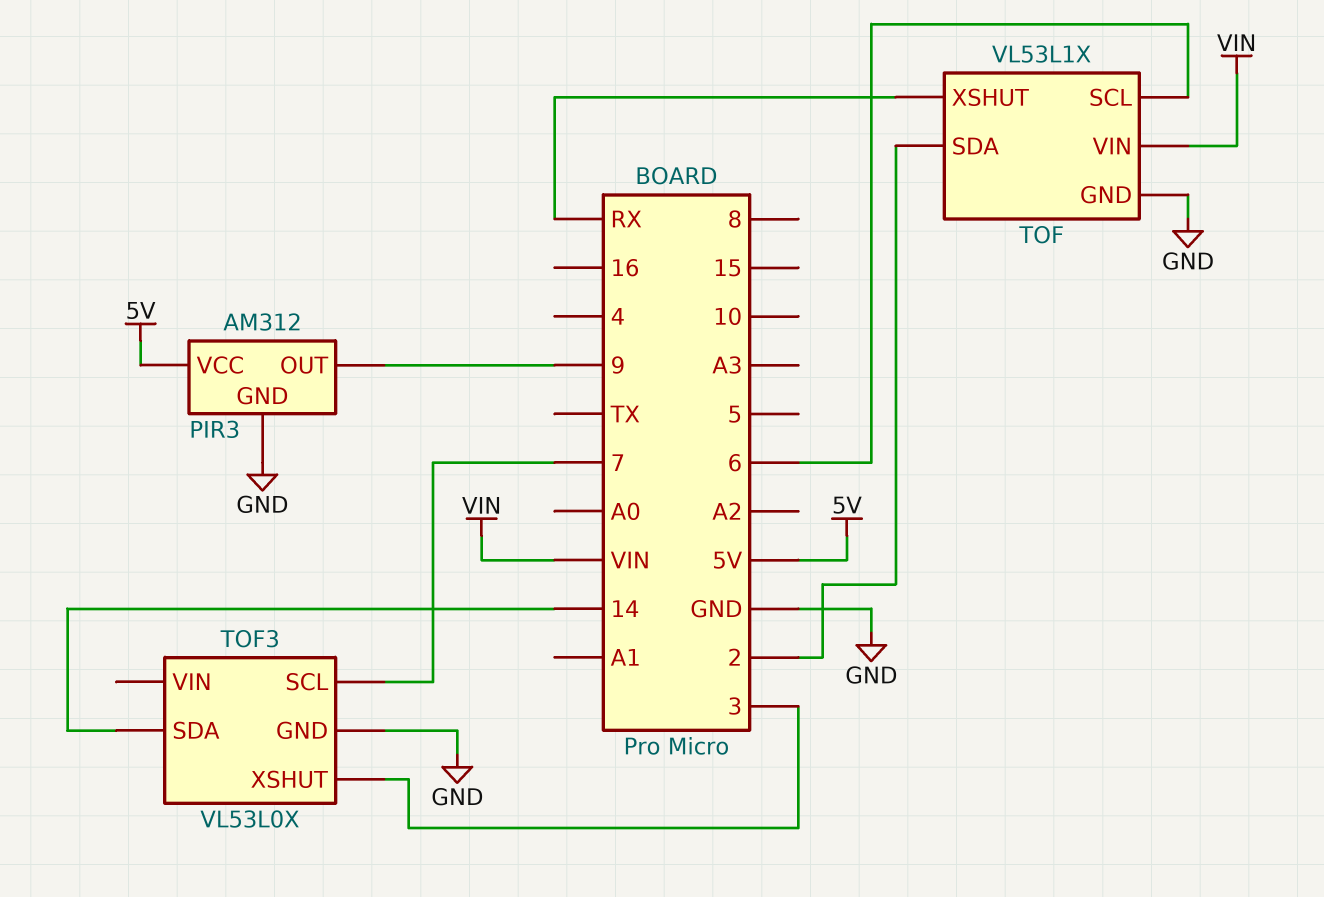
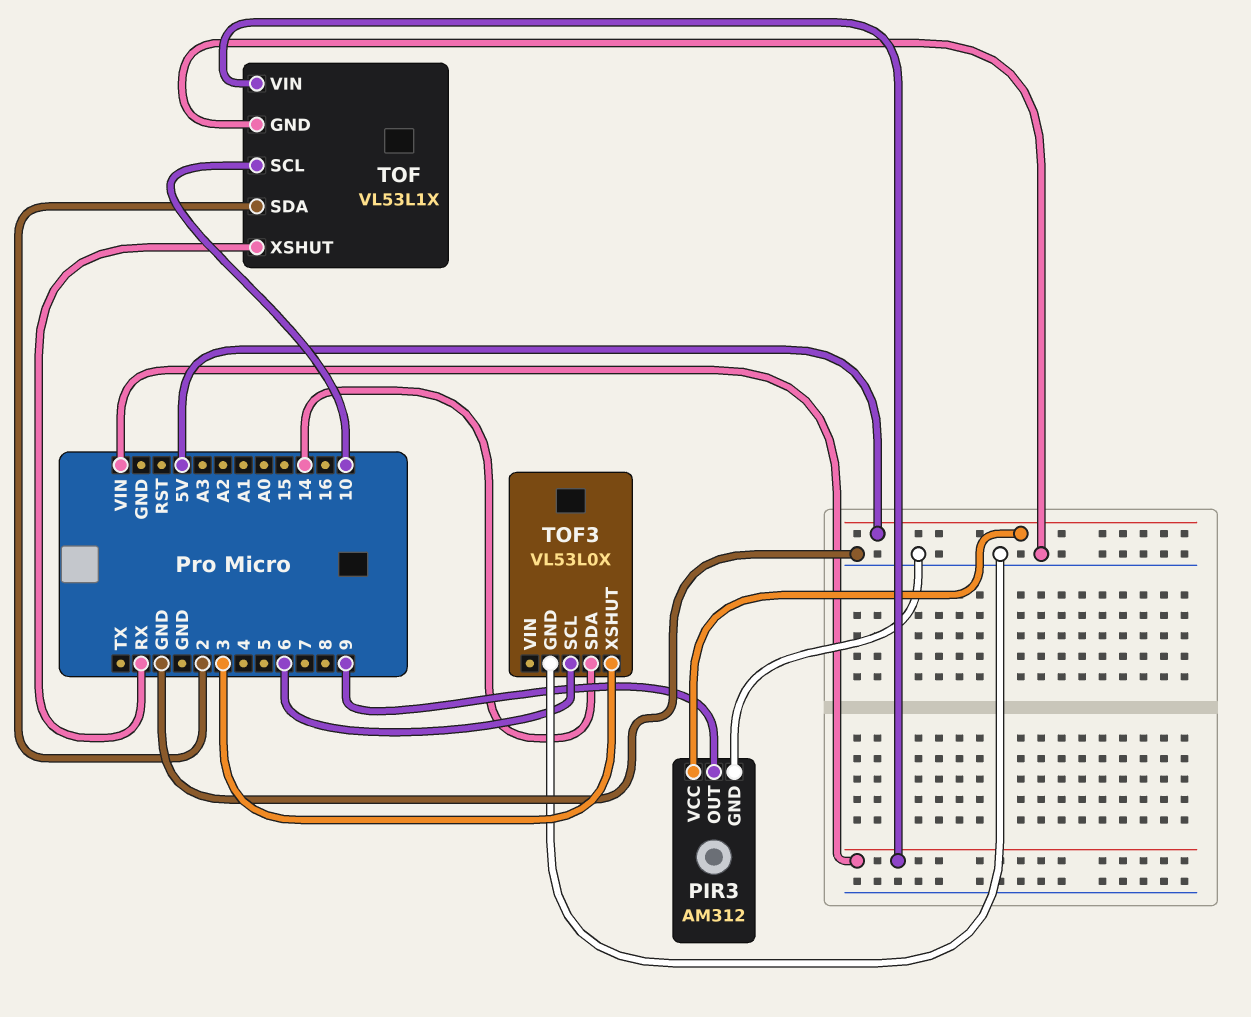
TOF pin SCL: 6 -> 10
TOF3 pin SCL: 7 -> 6

